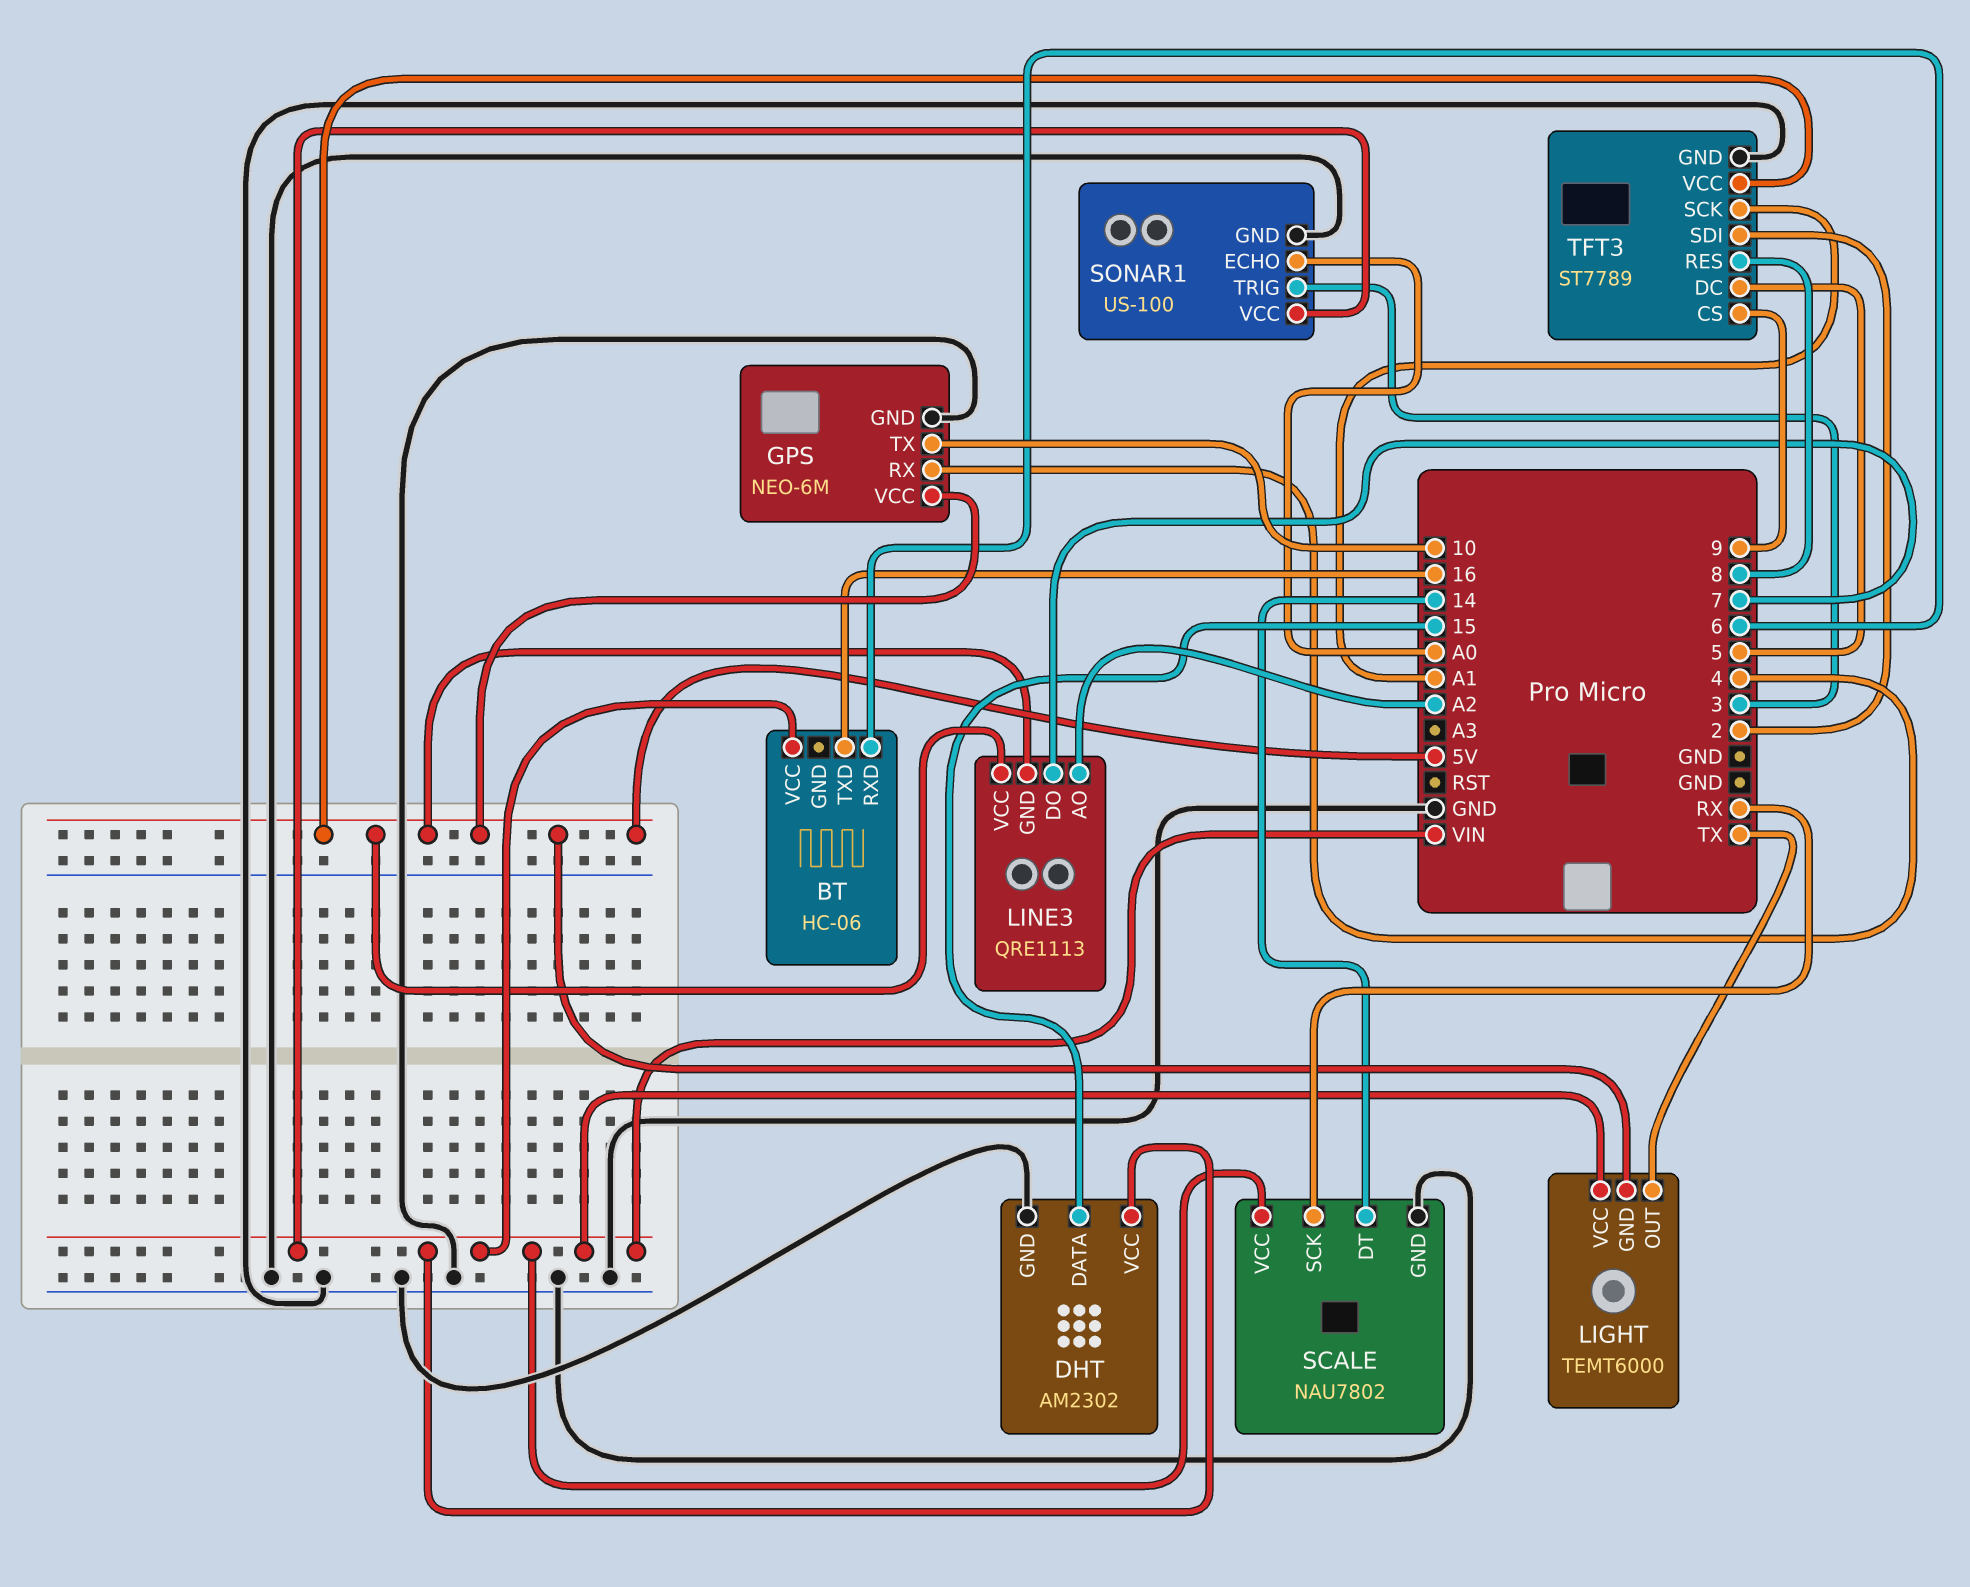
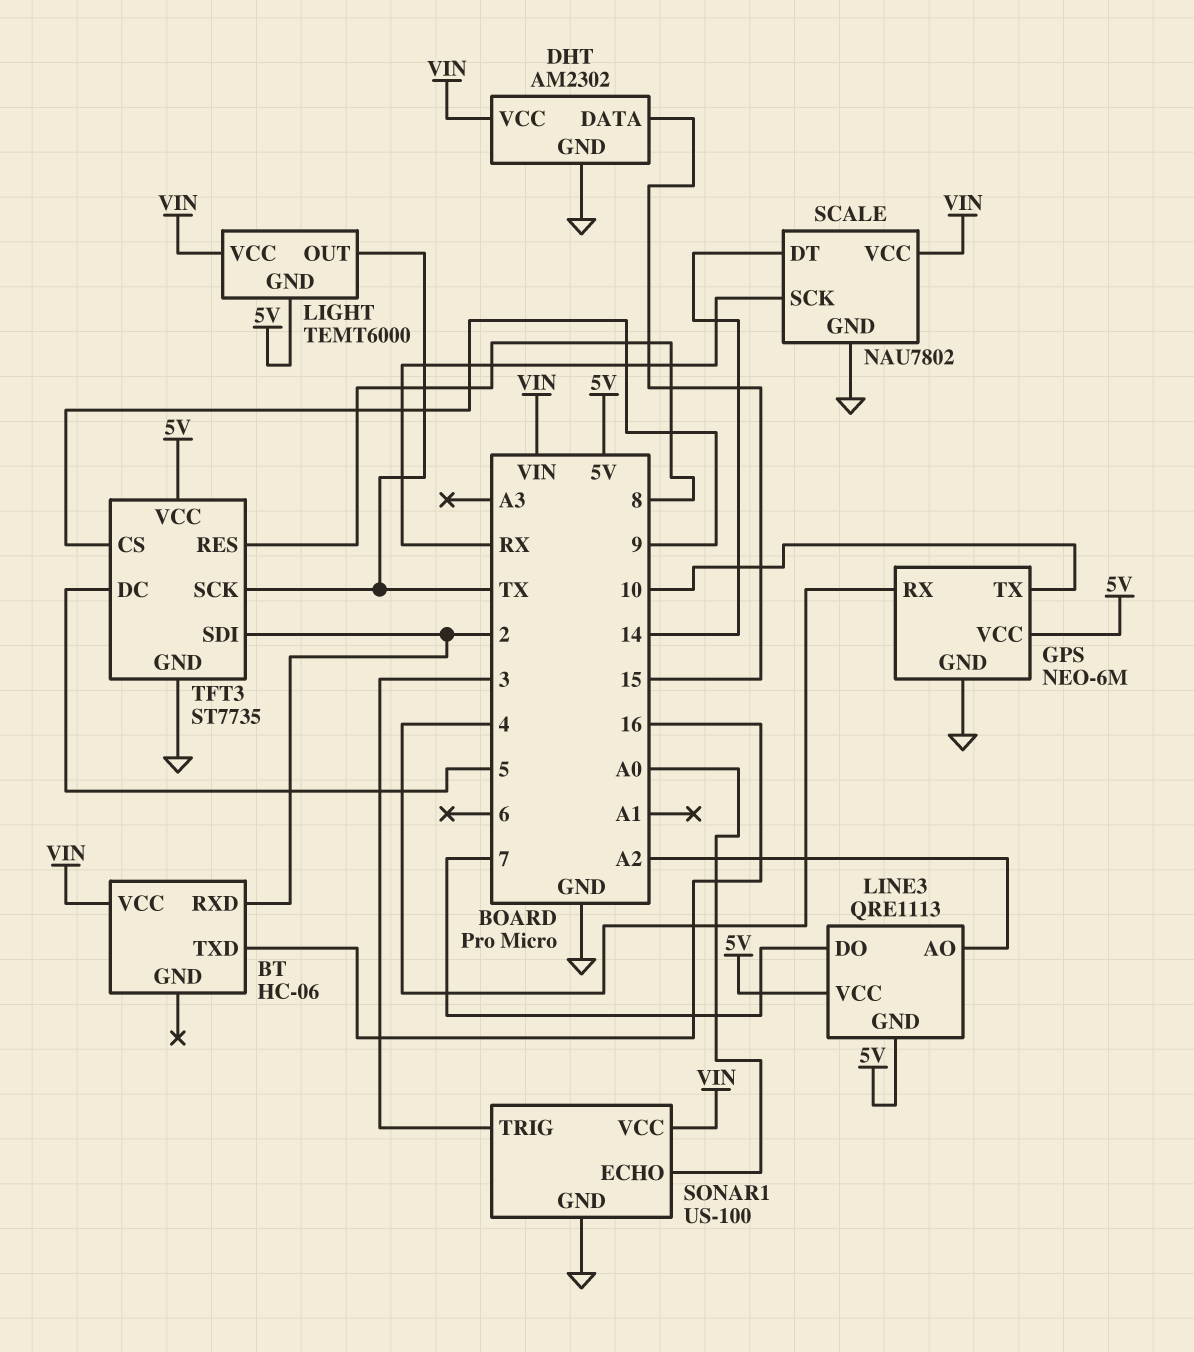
BT pin RXD: 6 -> 2
TFT3: ST7789 -> ST7735
TFT3 pin SCK: A1 -> TX

